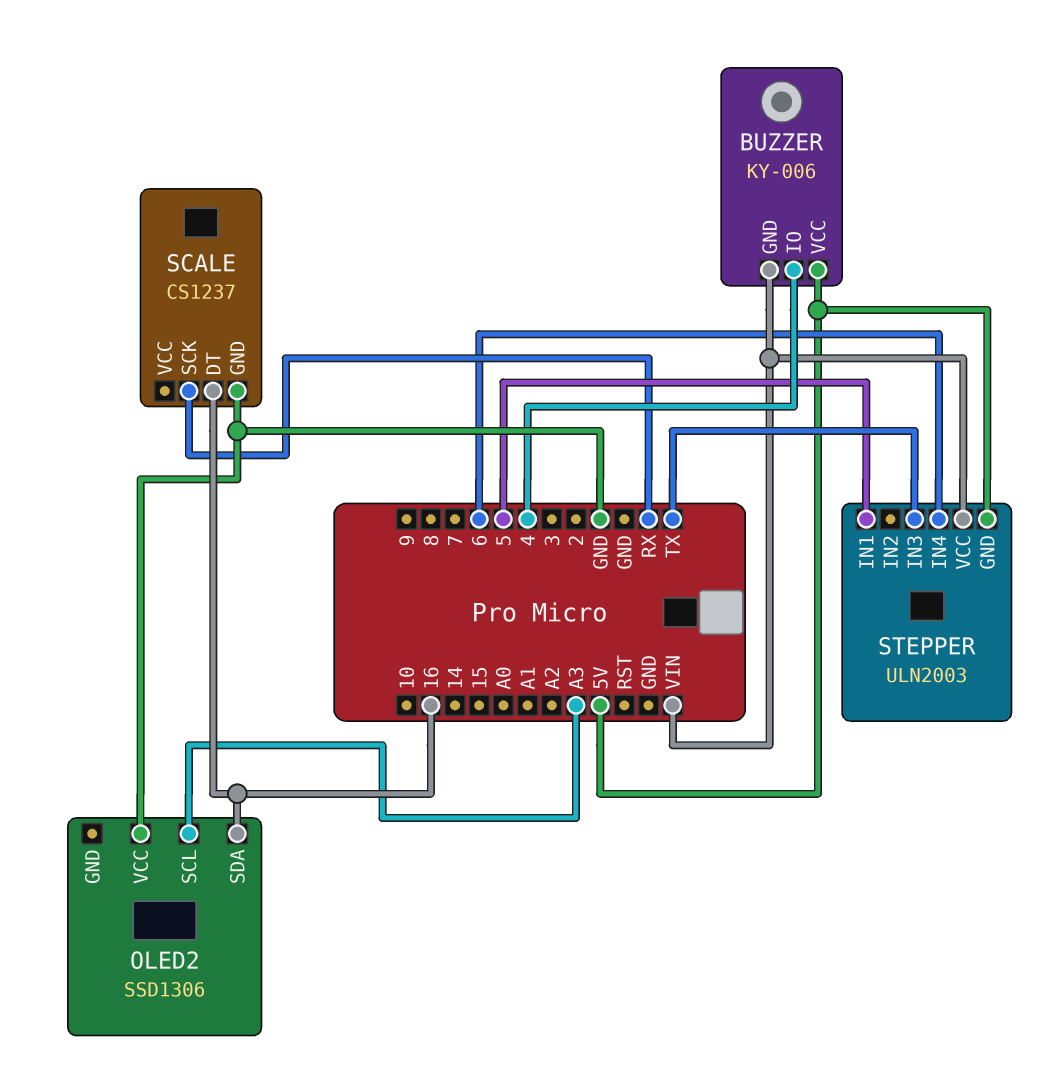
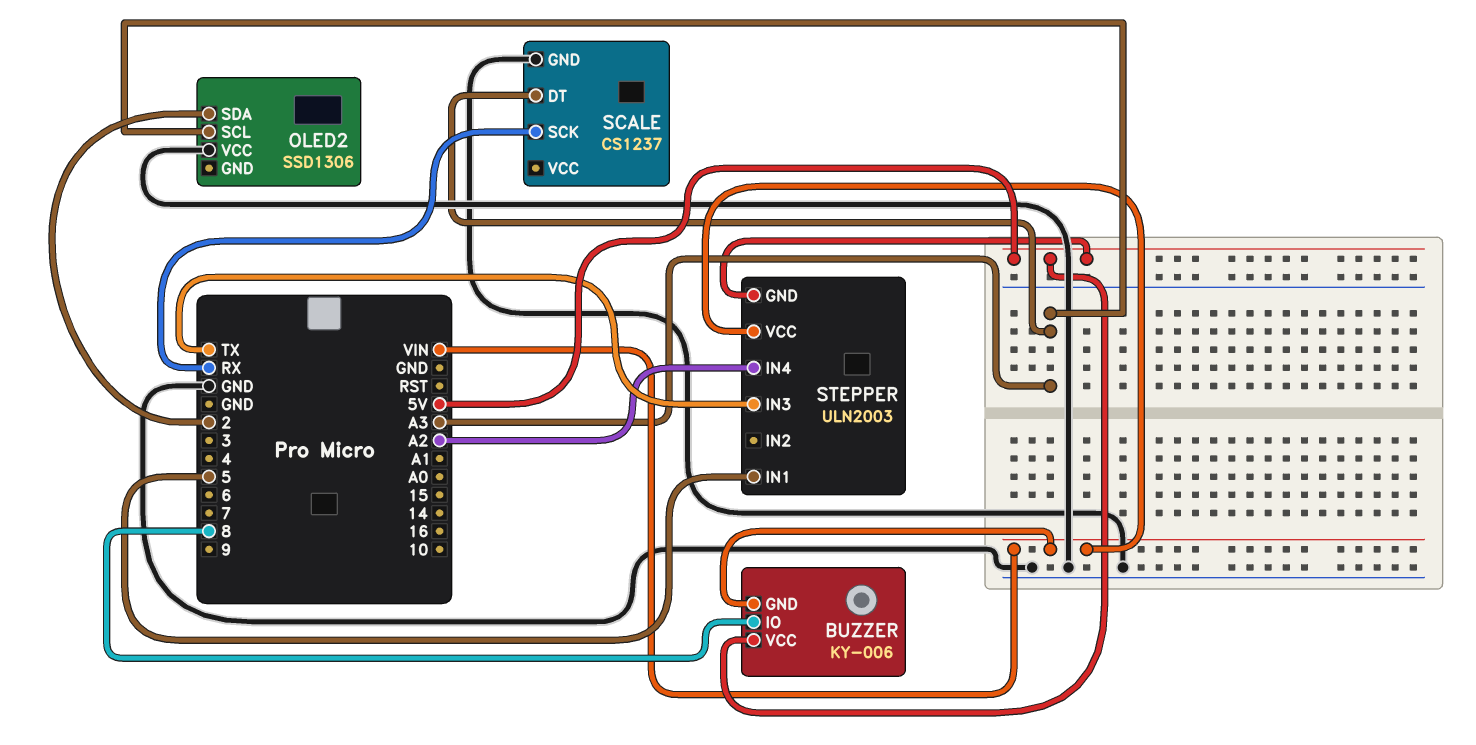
BUZZER pin IO: 4 -> 8
OLED2 pin SDA: 16 -> 2
SCALE pin DT: 16 -> A3
STEPPER pin IN4: 6 -> A2

